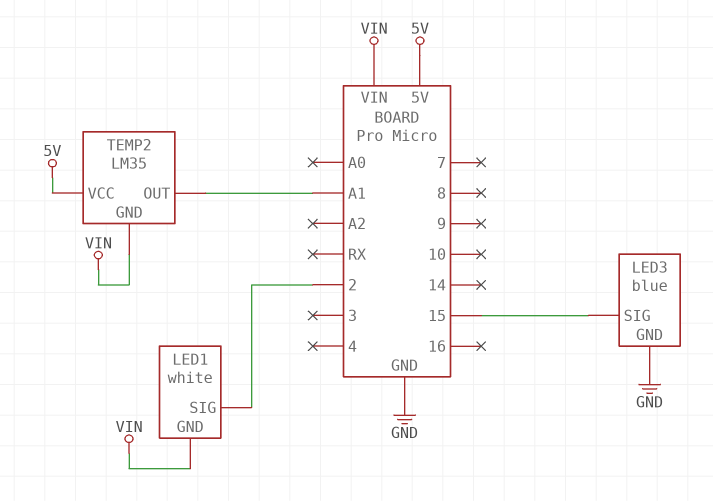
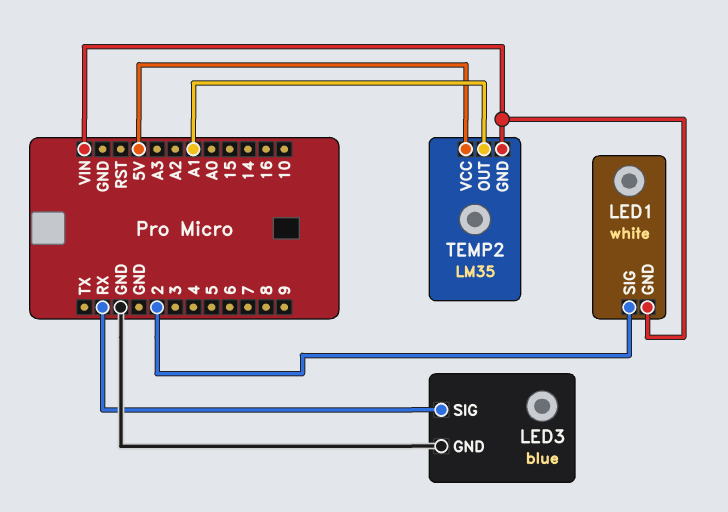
LED3 pin SIG: 15 -> RX

